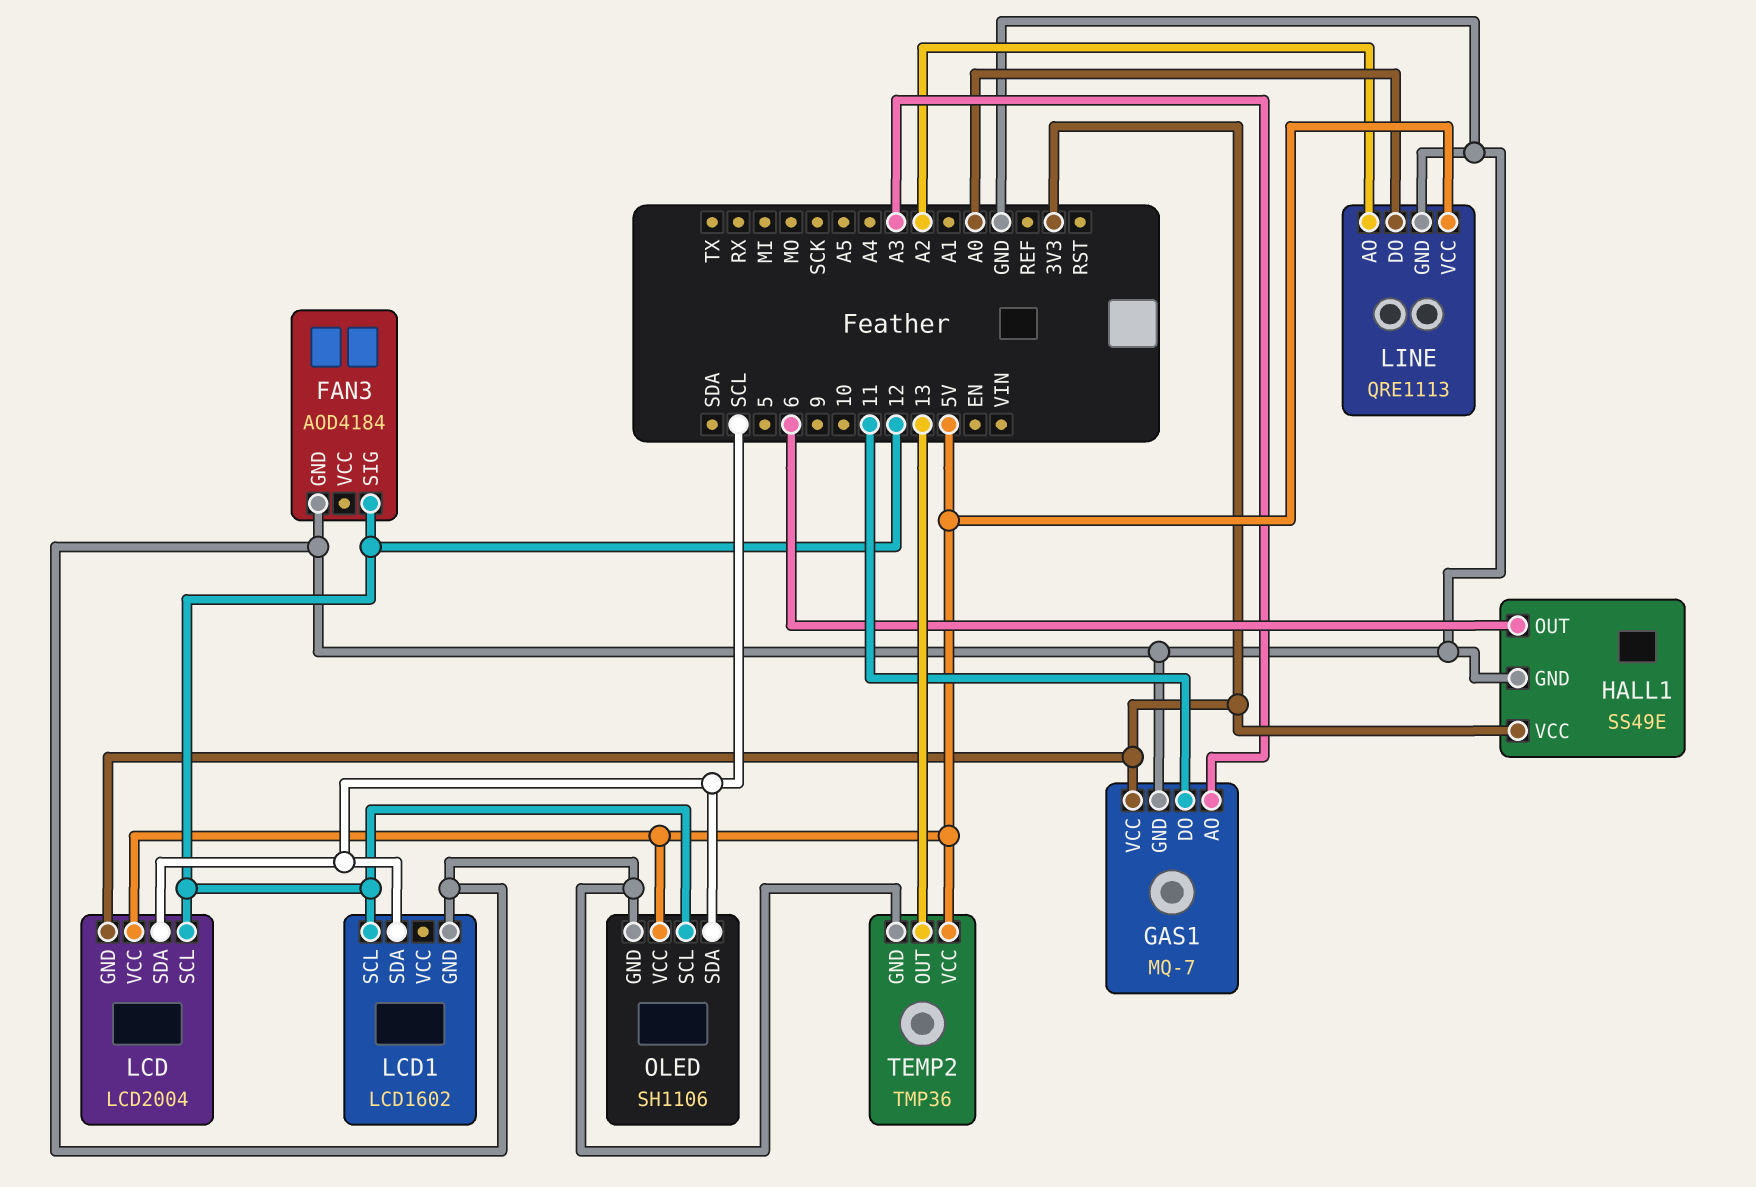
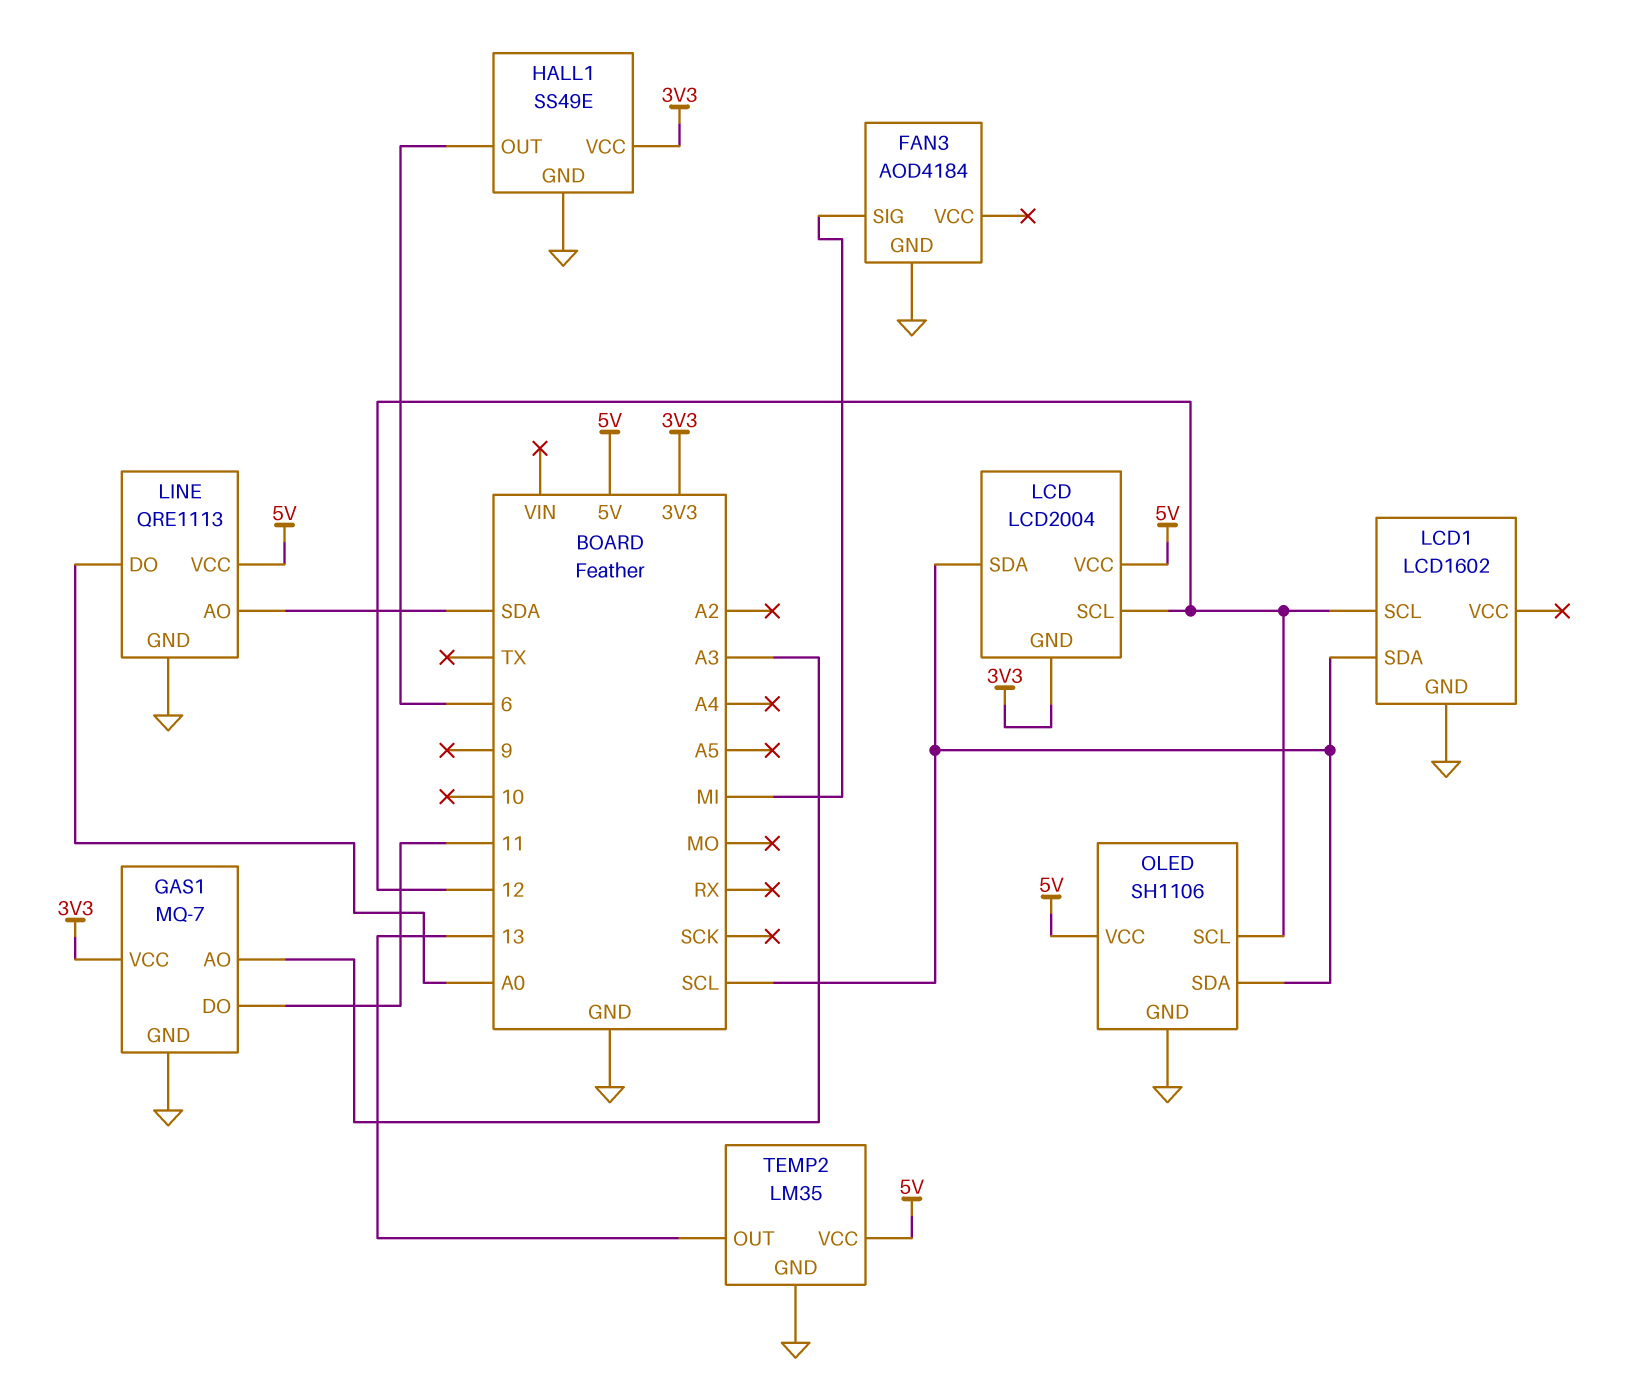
FAN3 pin SIG: 12 -> MI
LINE pin AO: A2 -> SDA
TEMP2: TMP36 -> LM35

